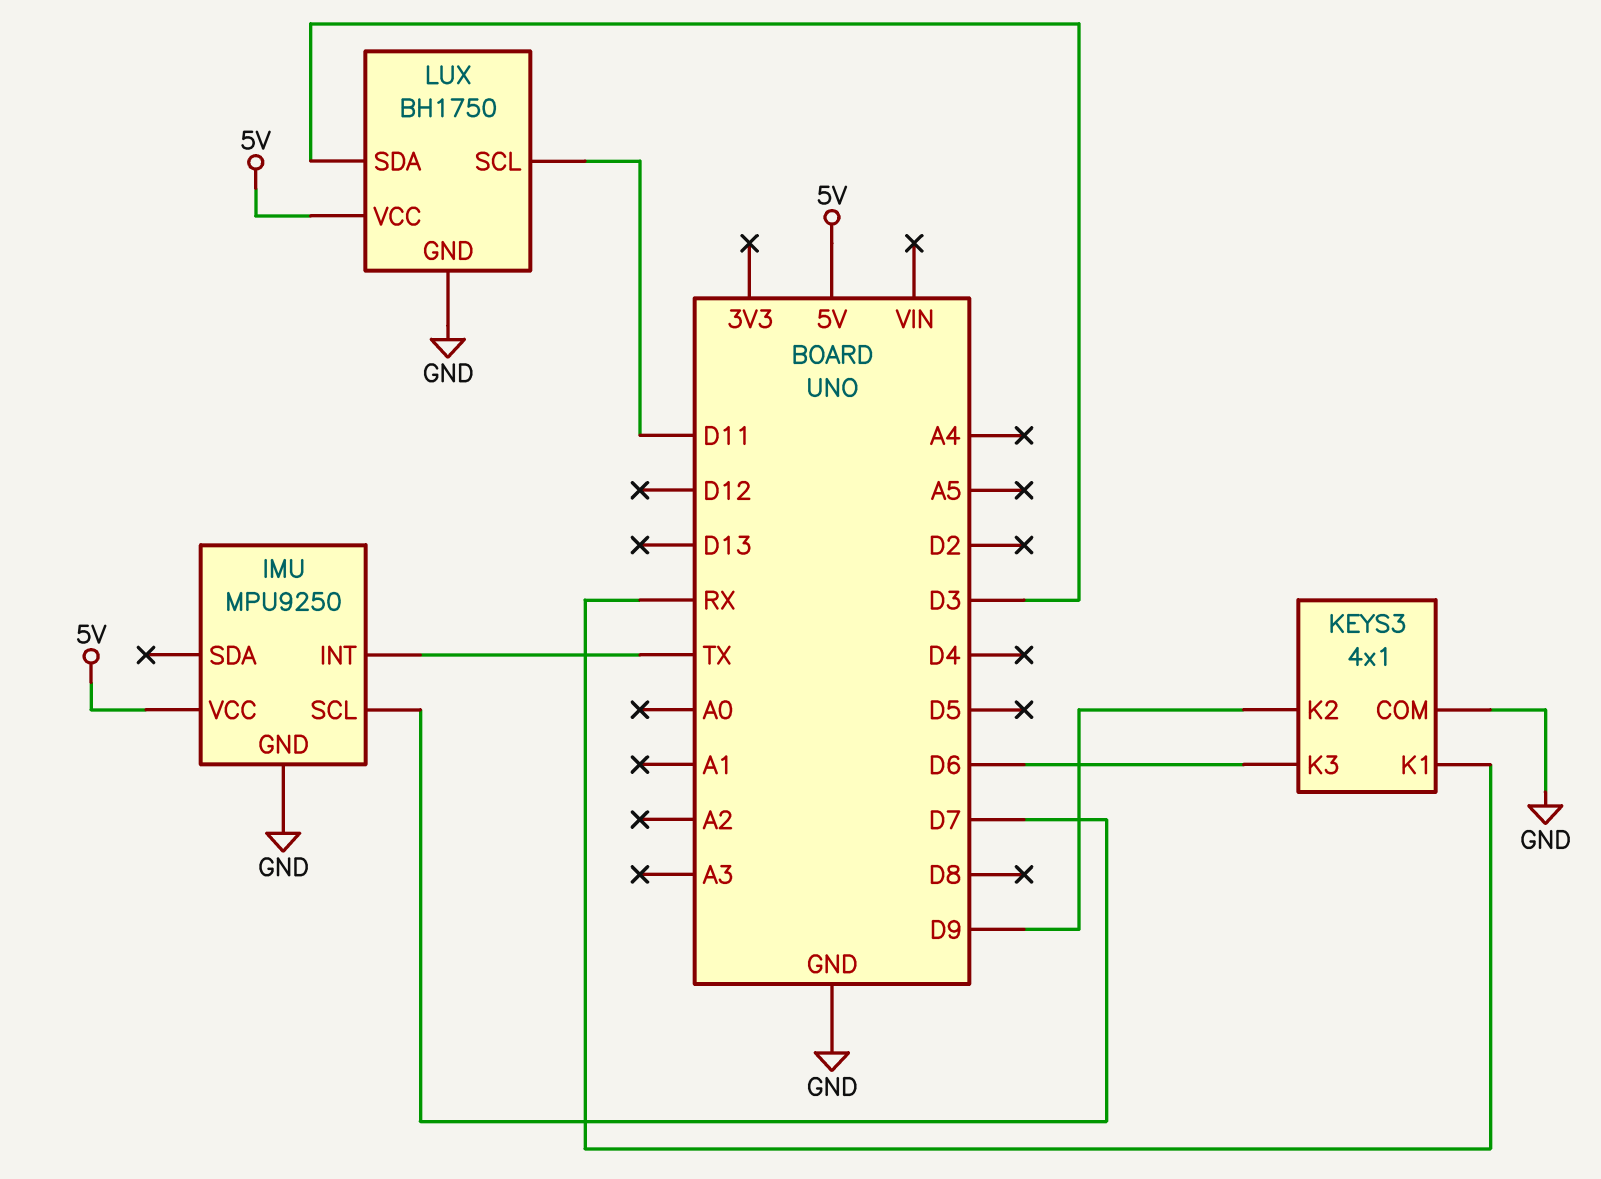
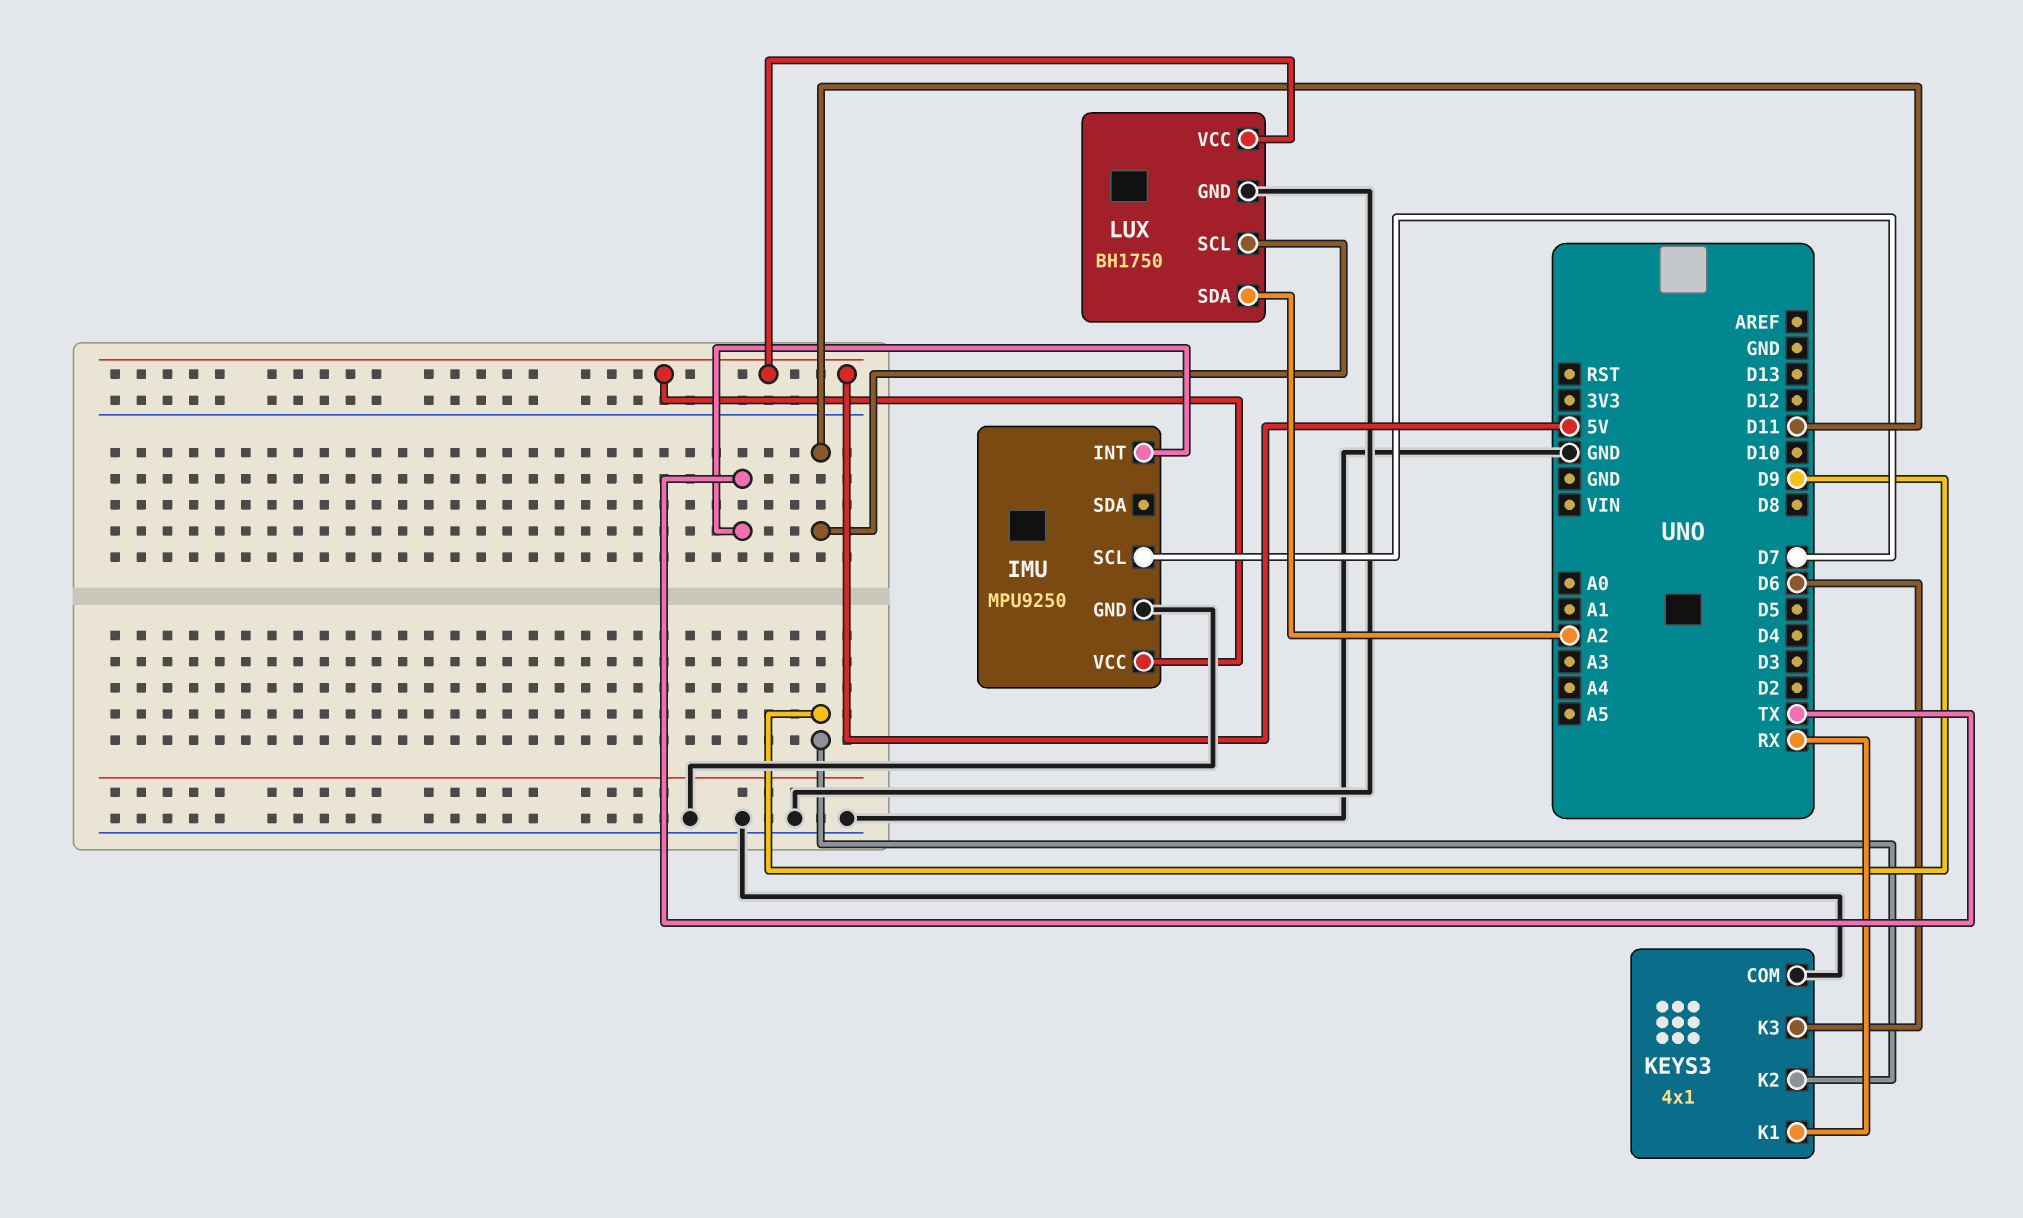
LUX pin SDA: D3 -> A2

